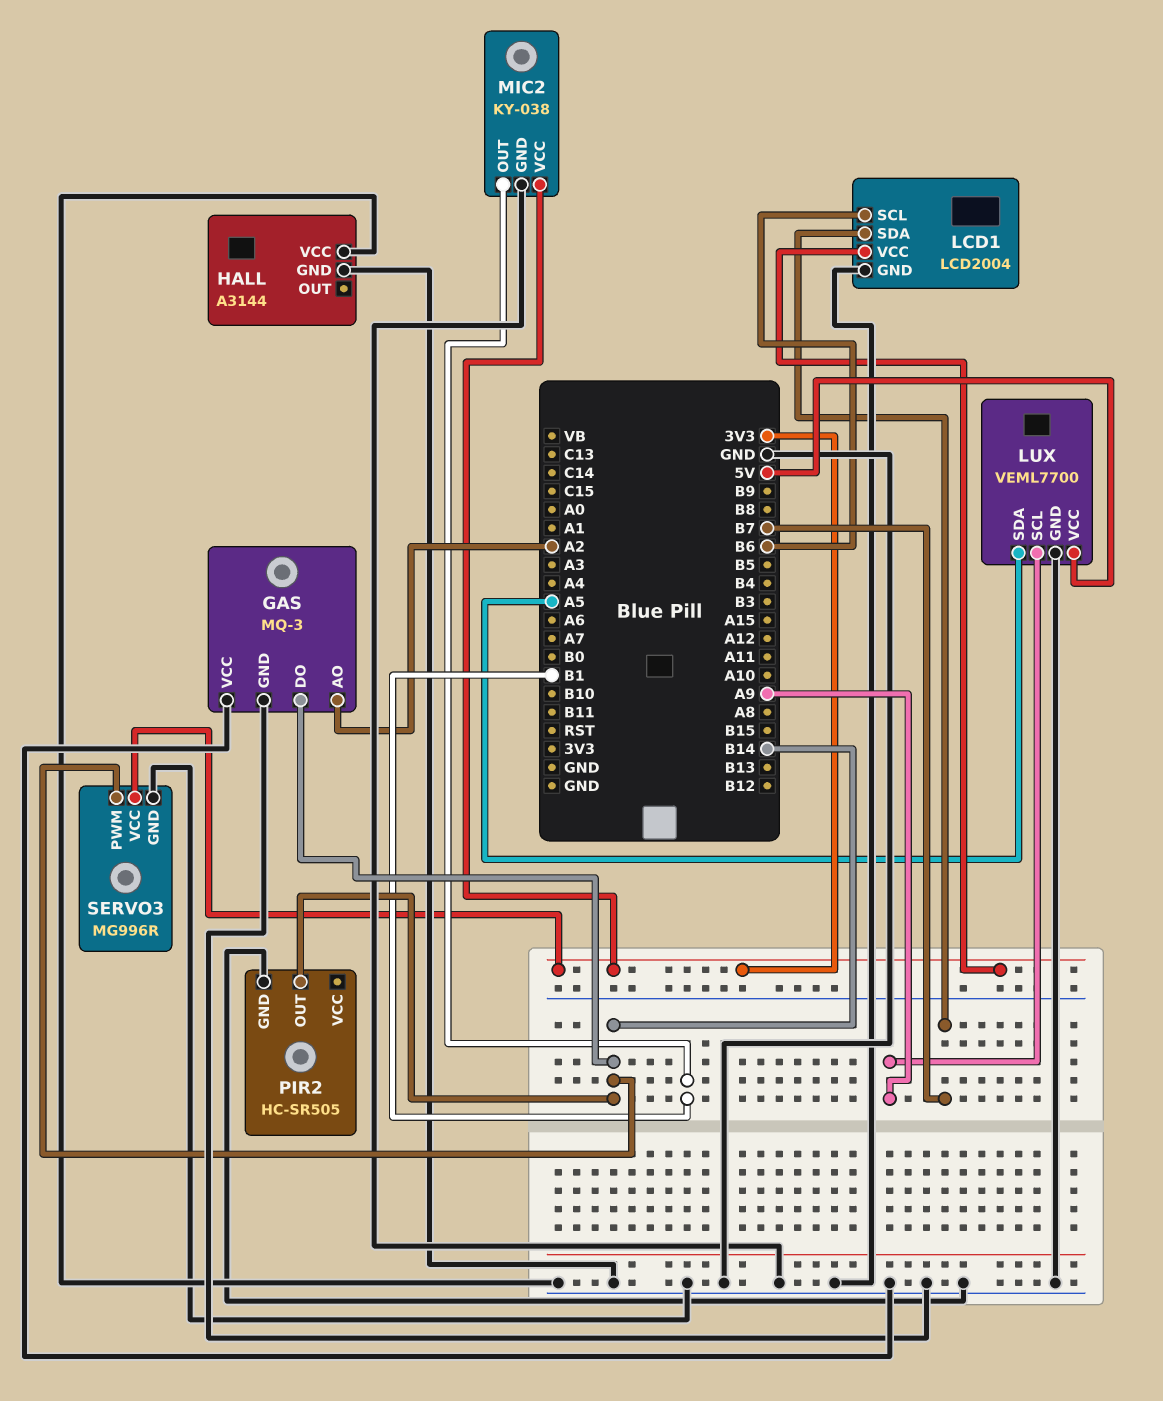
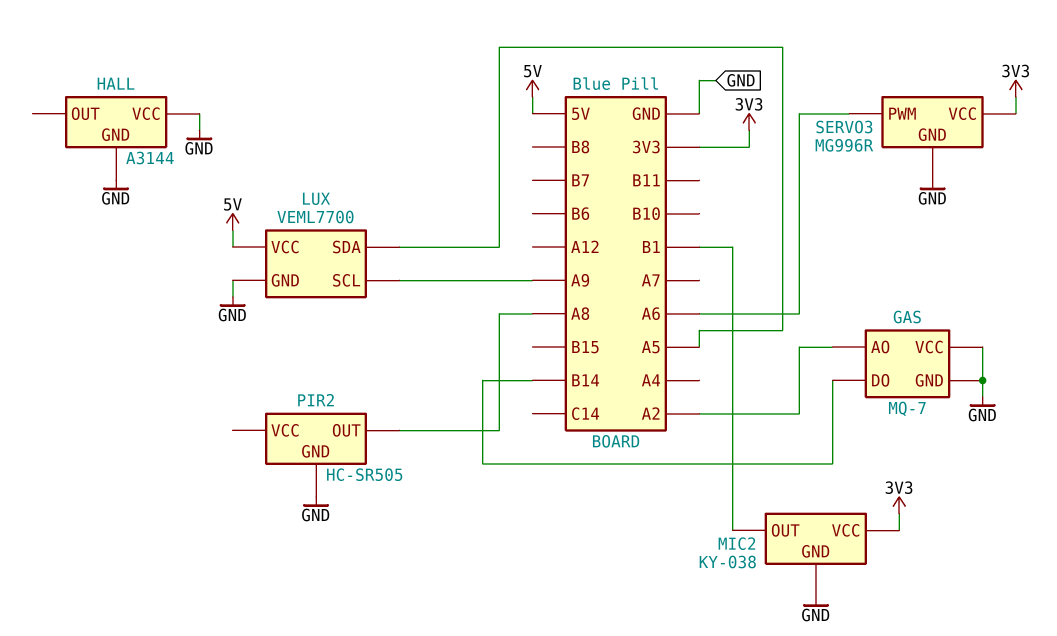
GAS: MQ-3 -> MQ-7
LCD1: LCD2004 -> none
LCD1 pin GND: GND -> none
LCD1 pin SCL: B6 -> none
LCD1 pin SDA: B7 -> none
LCD1 pin VCC: 3V3 -> none
PIR2 pin OUT: B14 -> A8
SERVO3 pin PWM: B14 -> A6

